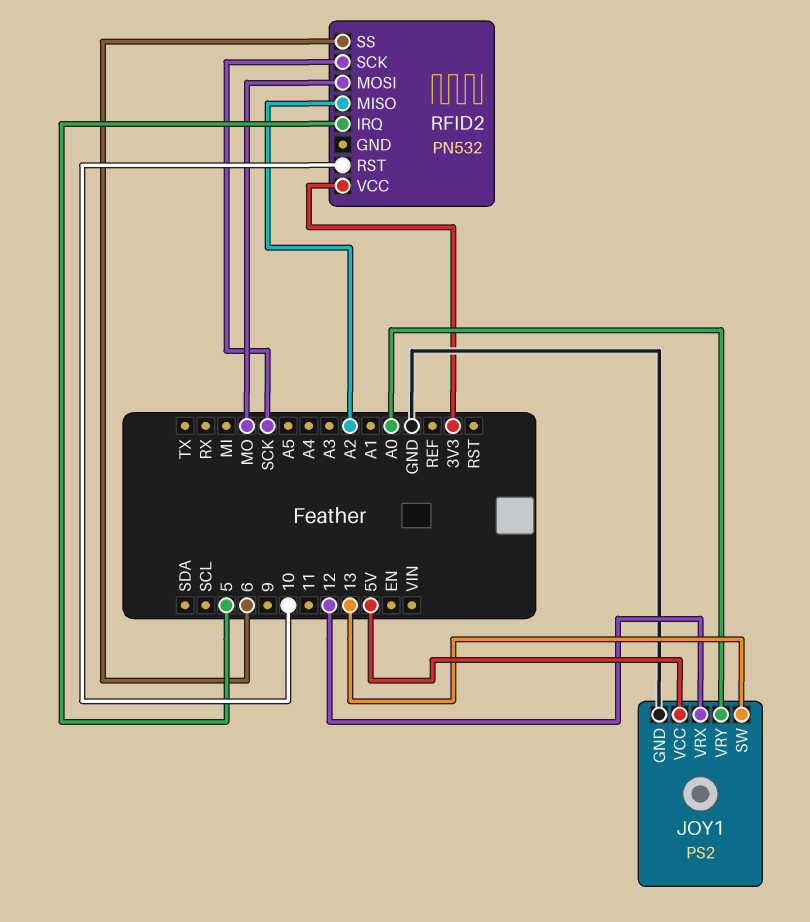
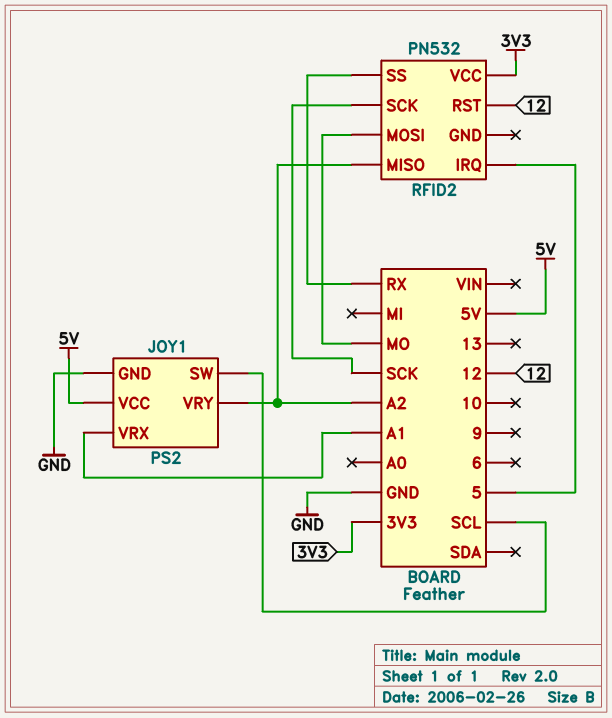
JOY1 pin SW: 13 -> SCL
JOY1 pin VRX: 12 -> A1
JOY1 pin VRY: A0 -> A2
RFID2 pin RST: 10 -> 12
RFID2 pin SS: 6 -> RX

